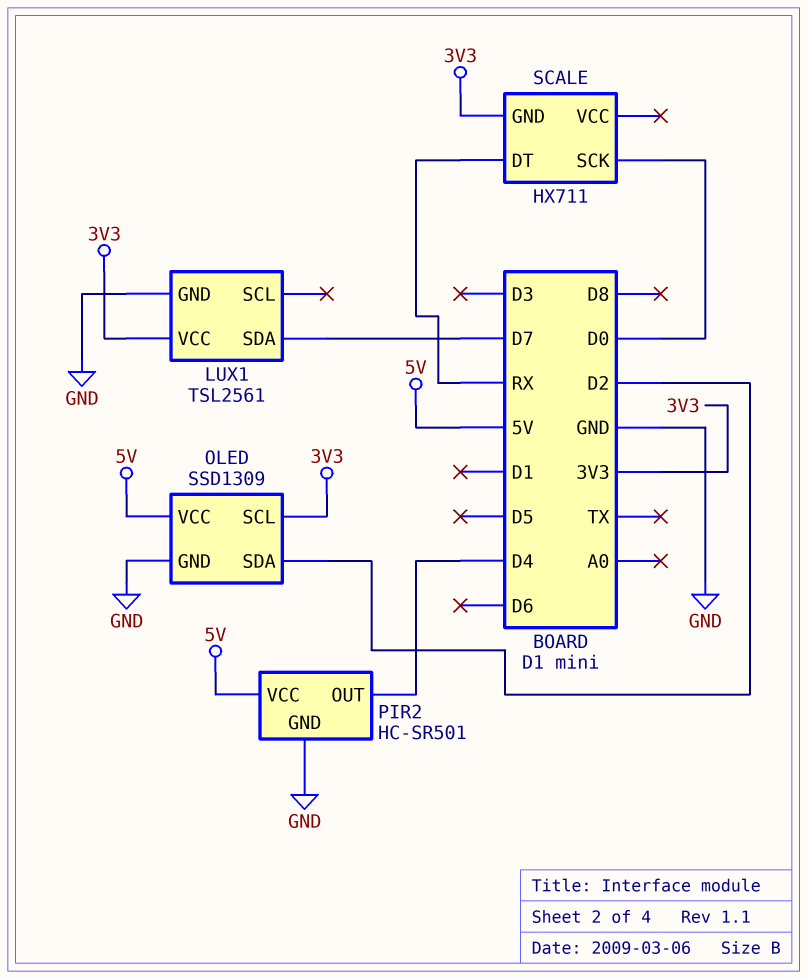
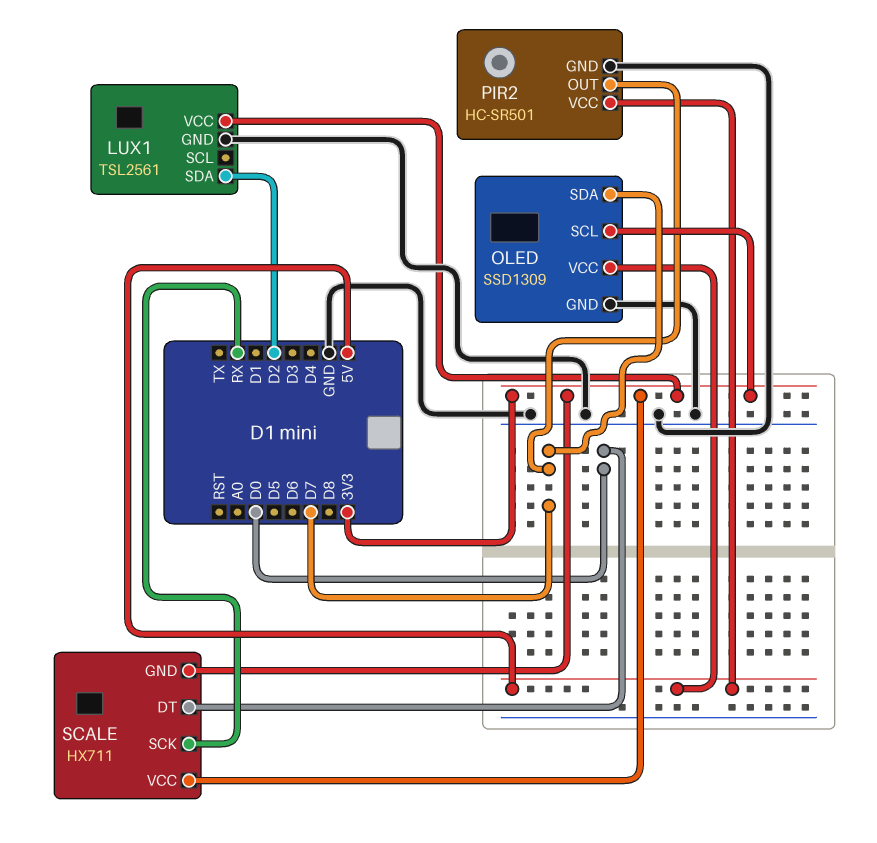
LUX1 pin SDA: D7 -> D2
OLED pin SDA: D2 -> D7
PIR2 pin OUT: D4 -> D7
SCALE pin DT: RX -> D0
SCALE pin SCK: D0 -> RX
SCALE pin VCC: none -> 3V3

